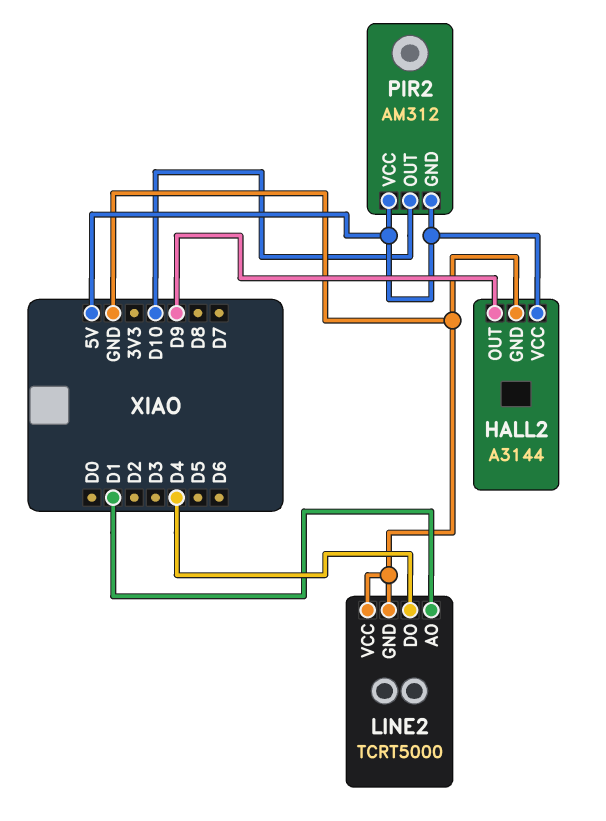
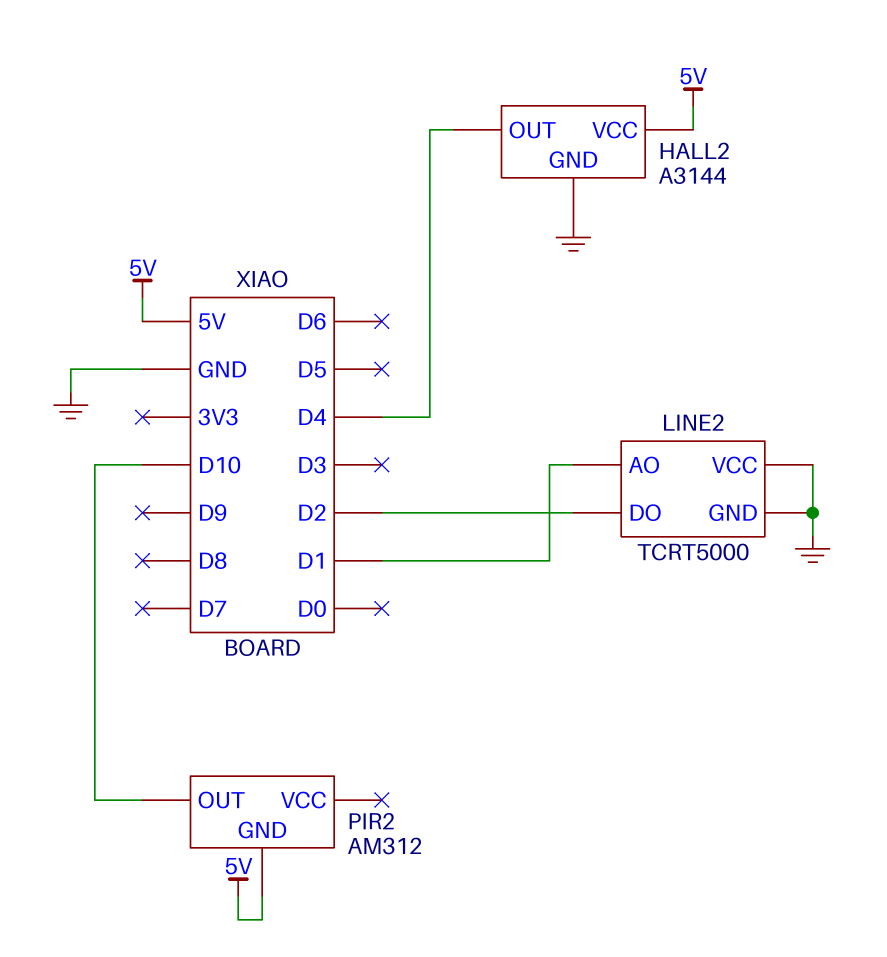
HALL2 pin OUT: D9 -> D4
LINE2 pin DO: D4 -> D2
PIR2 pin VCC: 5V -> none

